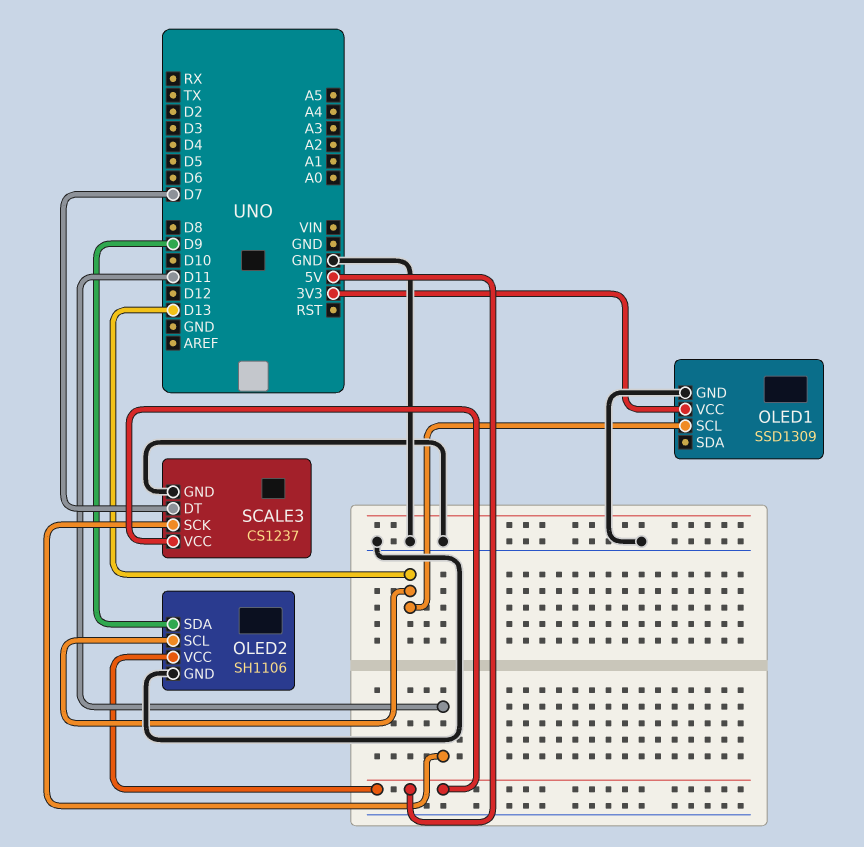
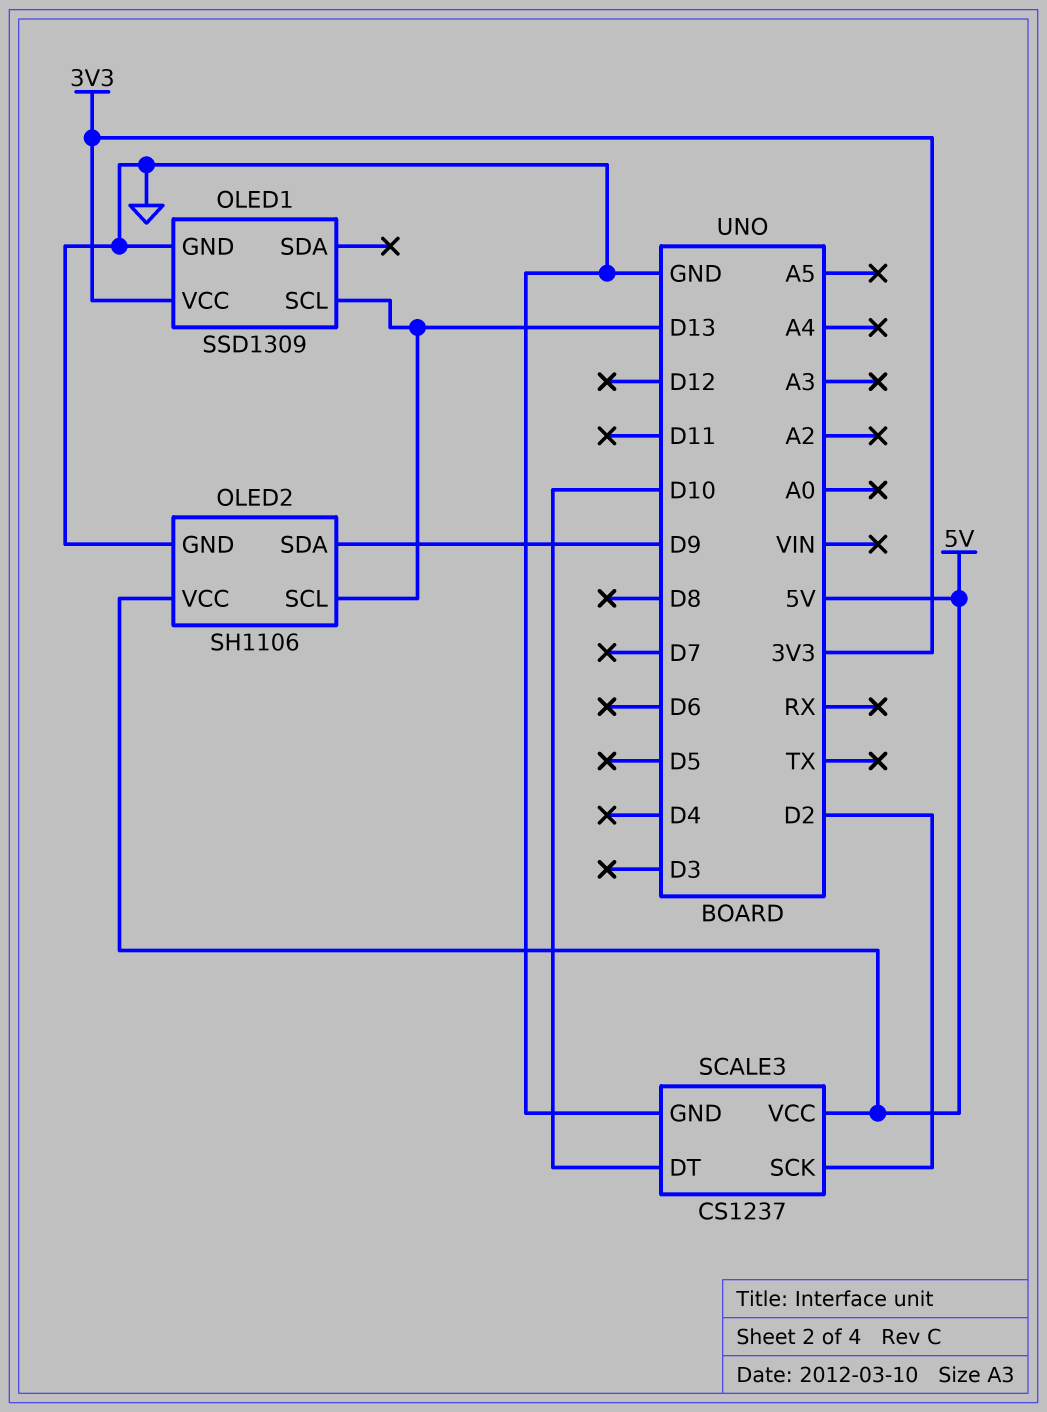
SCALE3 pin DT: D7 -> D10
SCALE3 pin SCK: D11 -> D2

